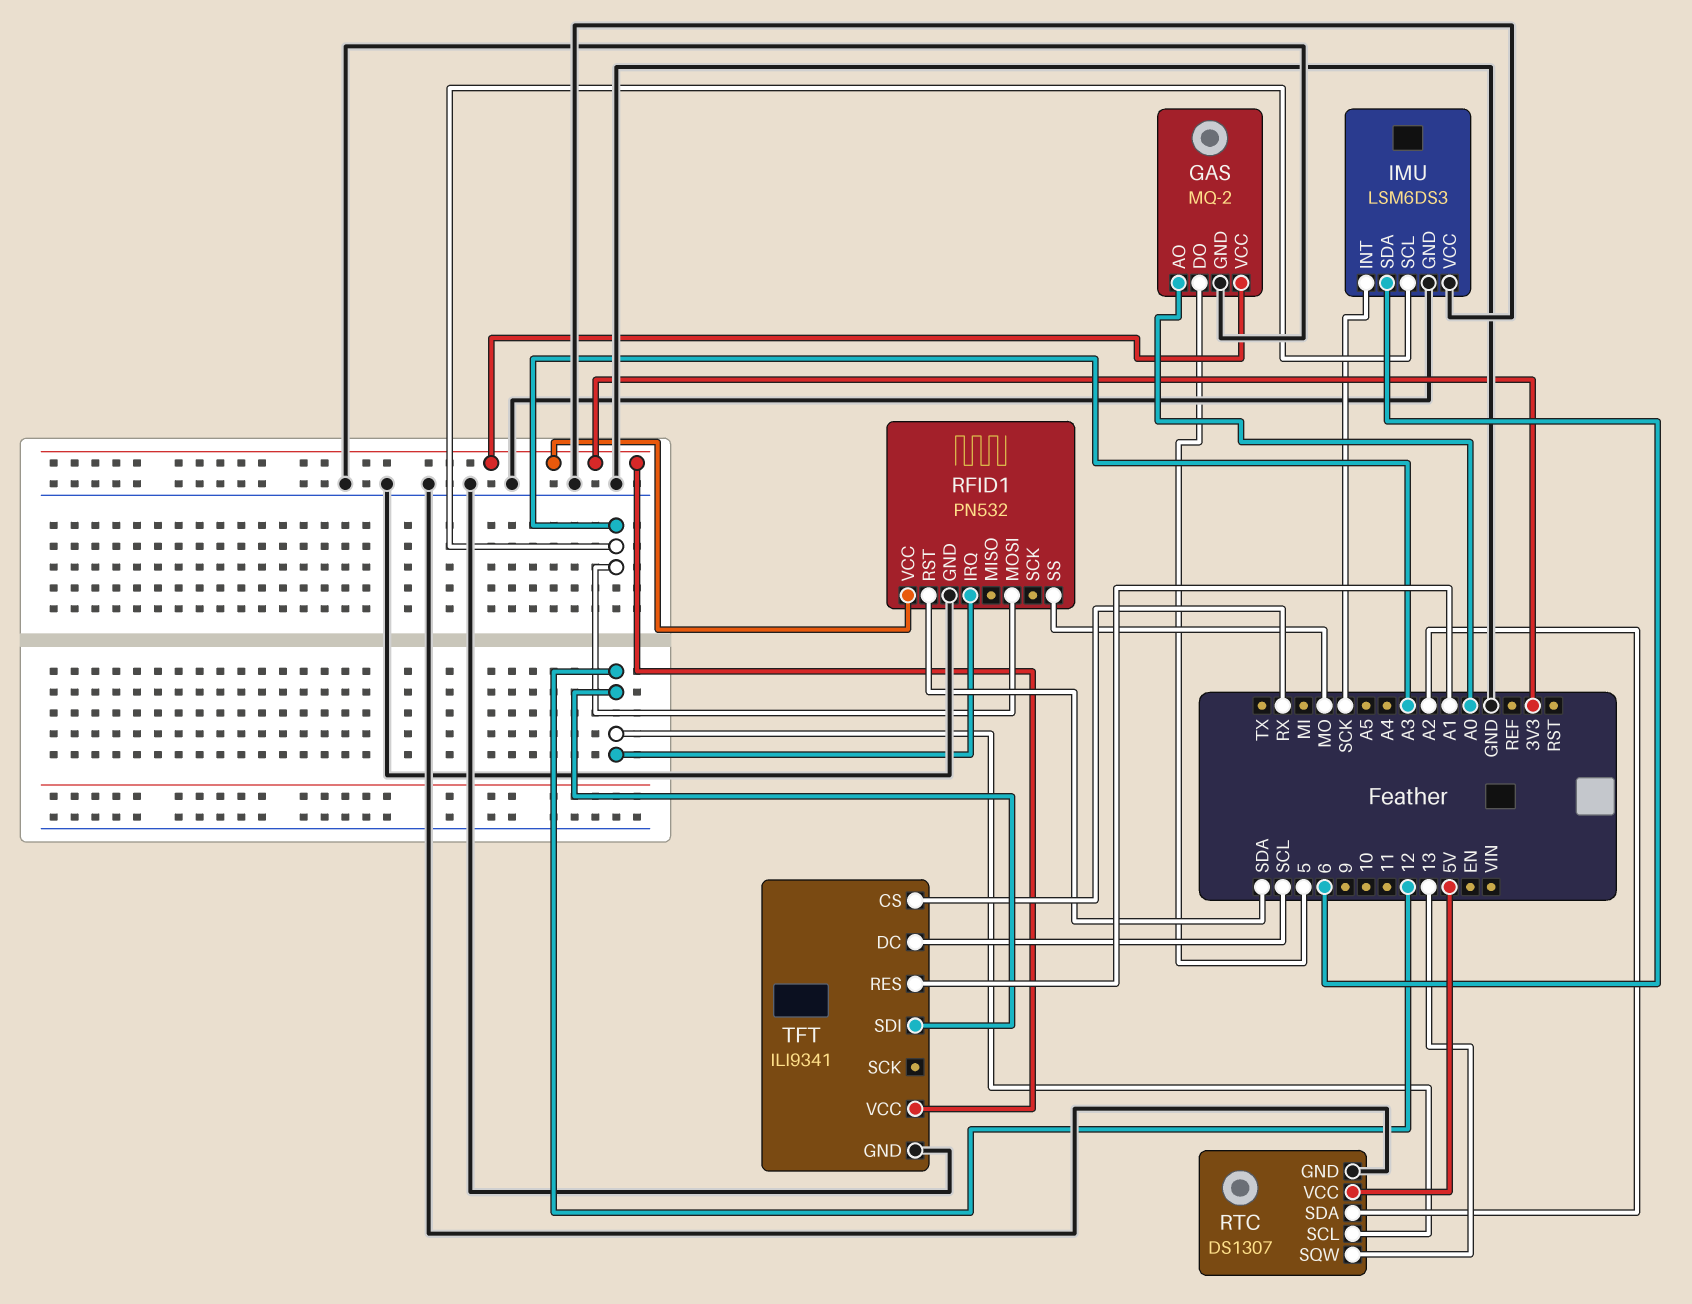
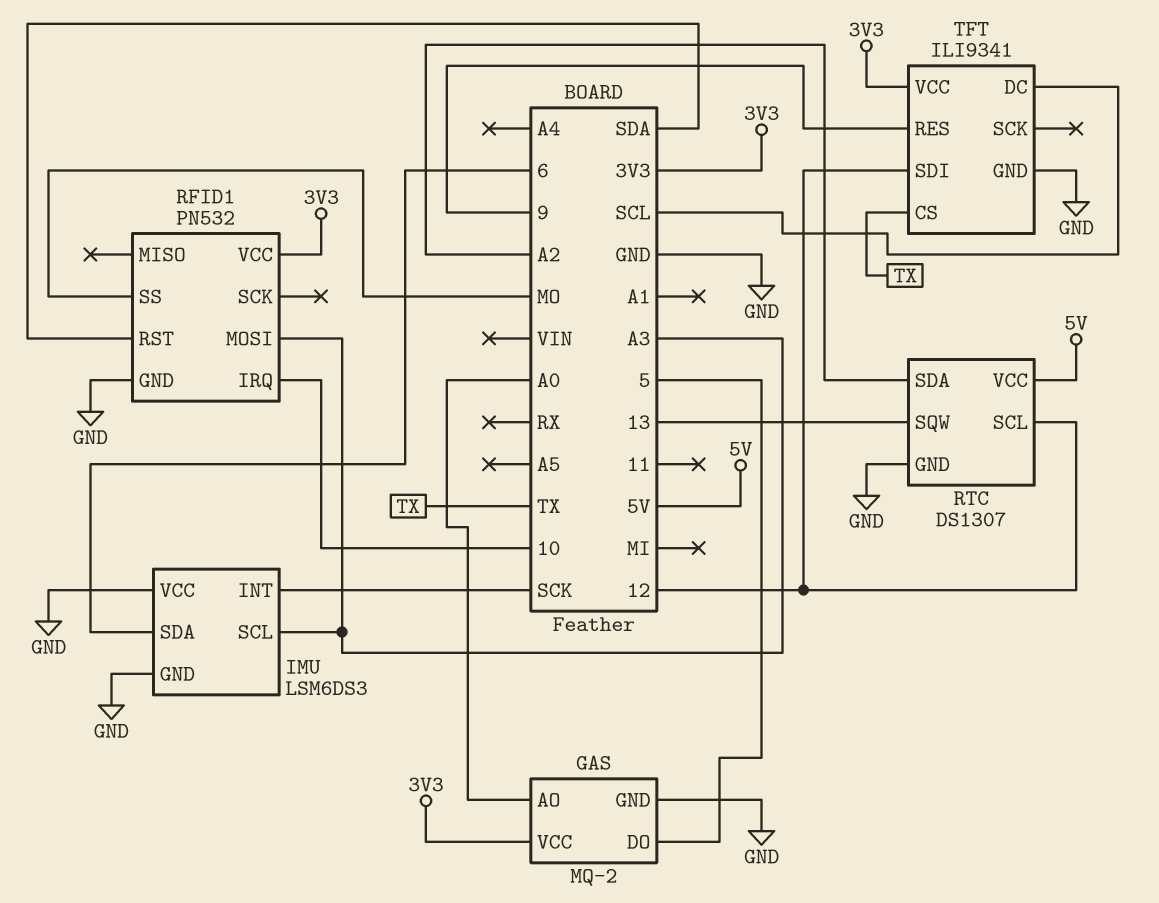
RFID1 pin IRQ: 12 -> 10
TFT pin CS: RX -> TX
TFT pin RES: A1 -> 9

